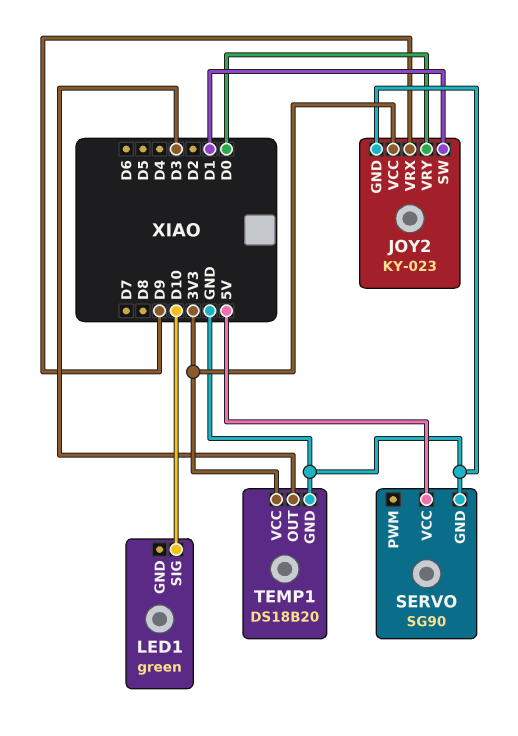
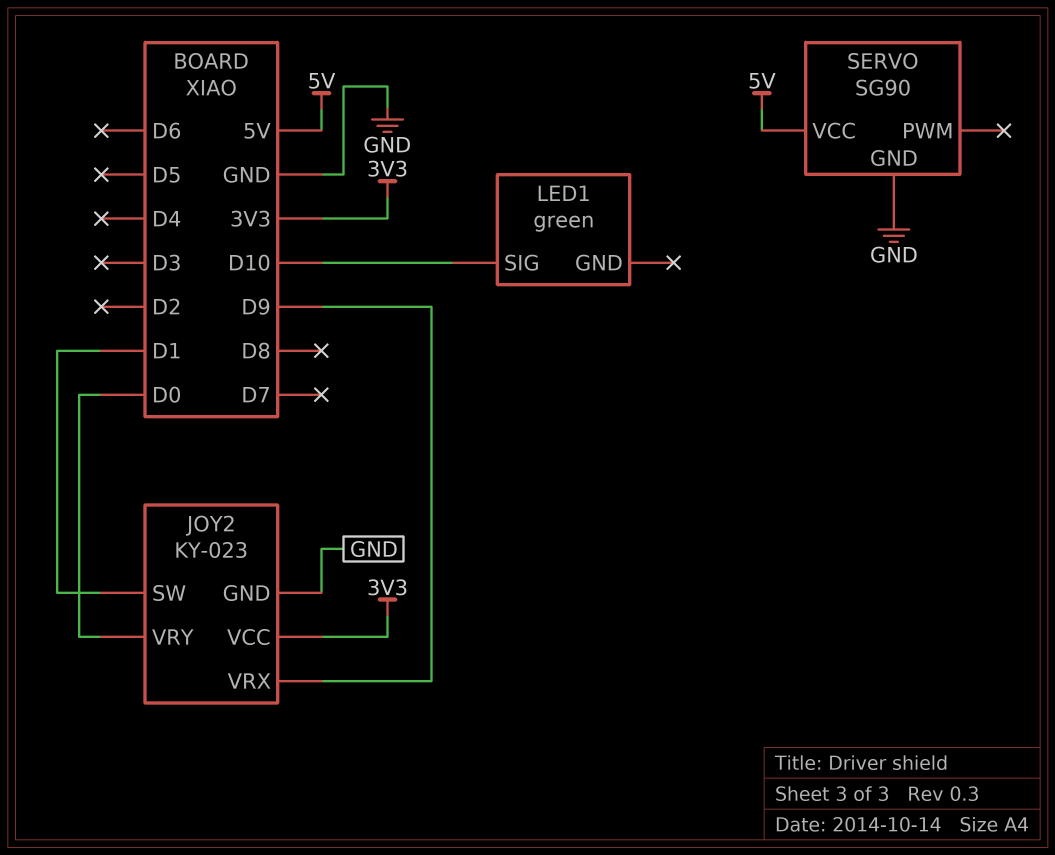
TEMP1: DS18B20 -> none
TEMP1 pin GND: GND -> none
TEMP1 pin OUT: D3 -> none
TEMP1 pin VCC: 3V3 -> none

